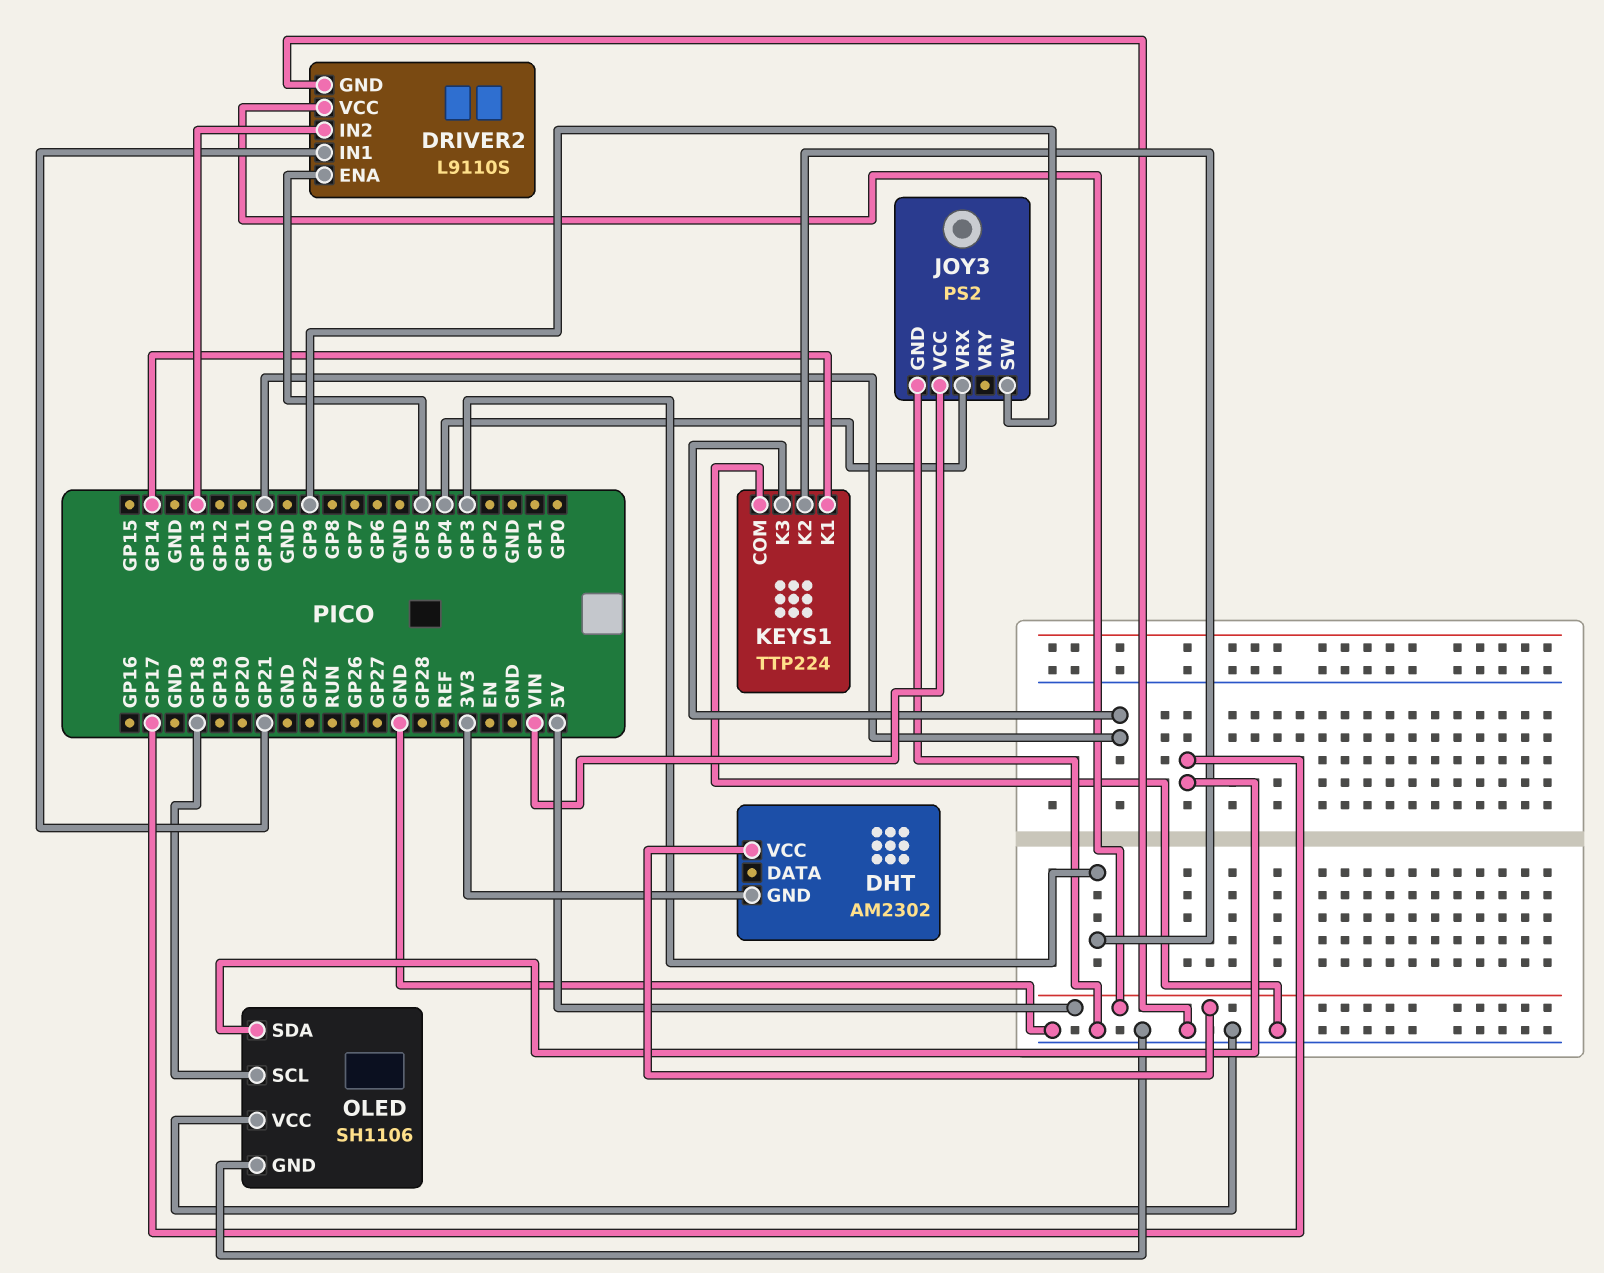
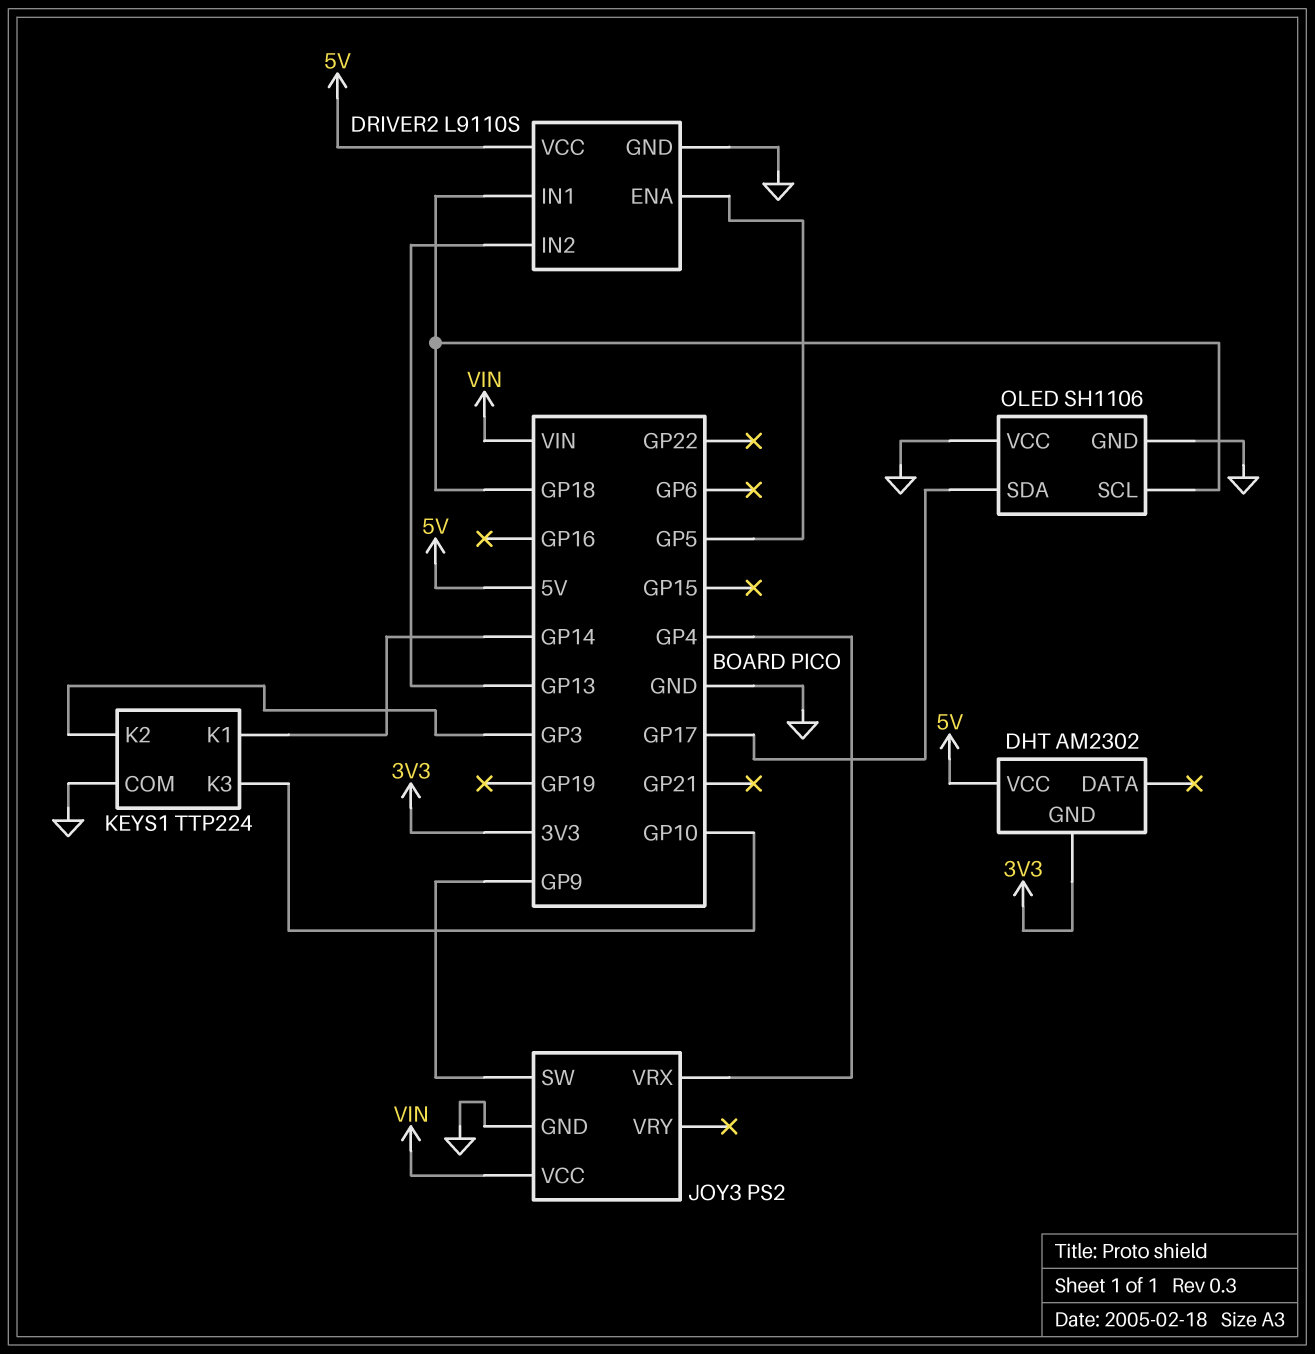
DRIVER2 pin IN1: GP21 -> GP18

